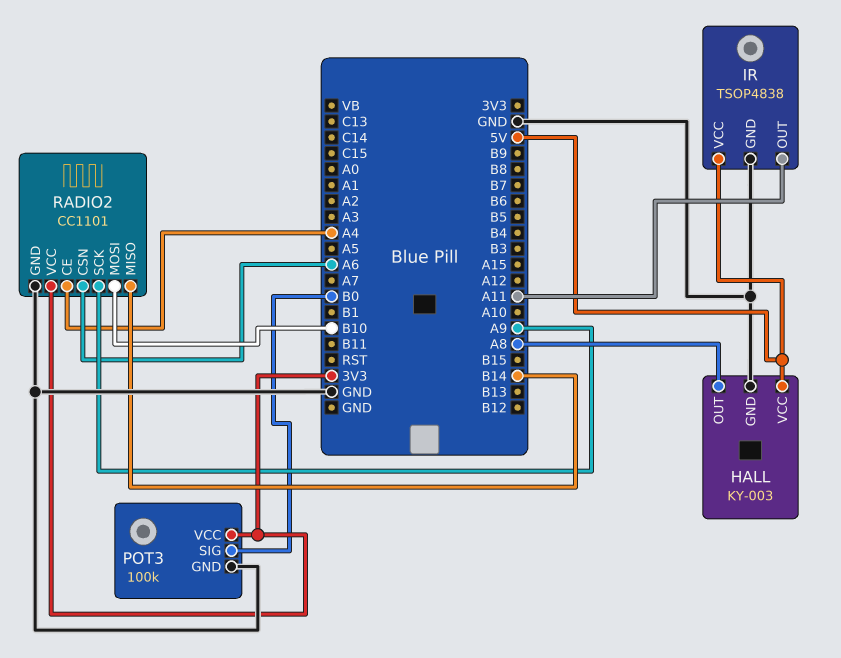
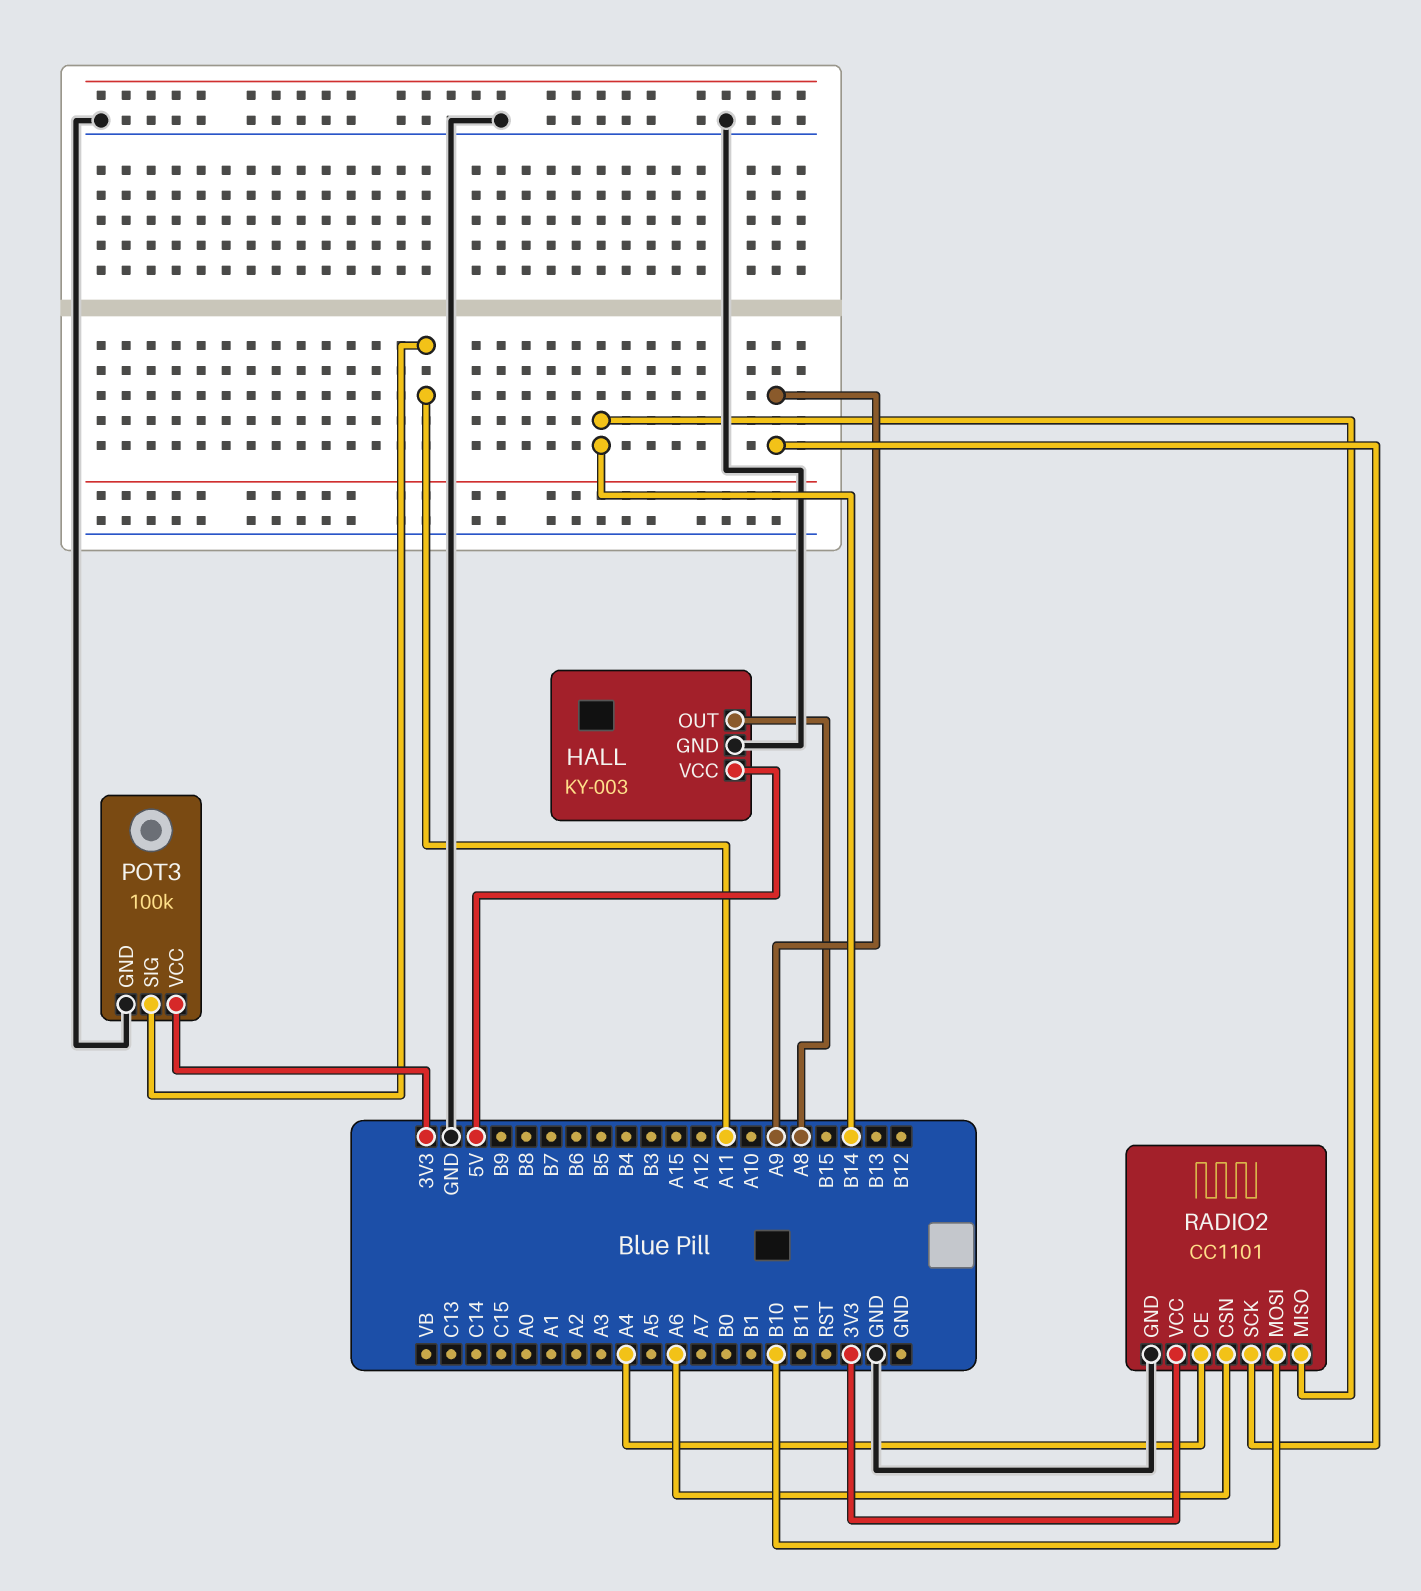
IR: TSOP4838 -> none
IR pin GND: GND -> none
IR pin OUT: A11 -> none
IR pin VCC: 5V -> none
POT3 pin SIG: B0 -> A11

